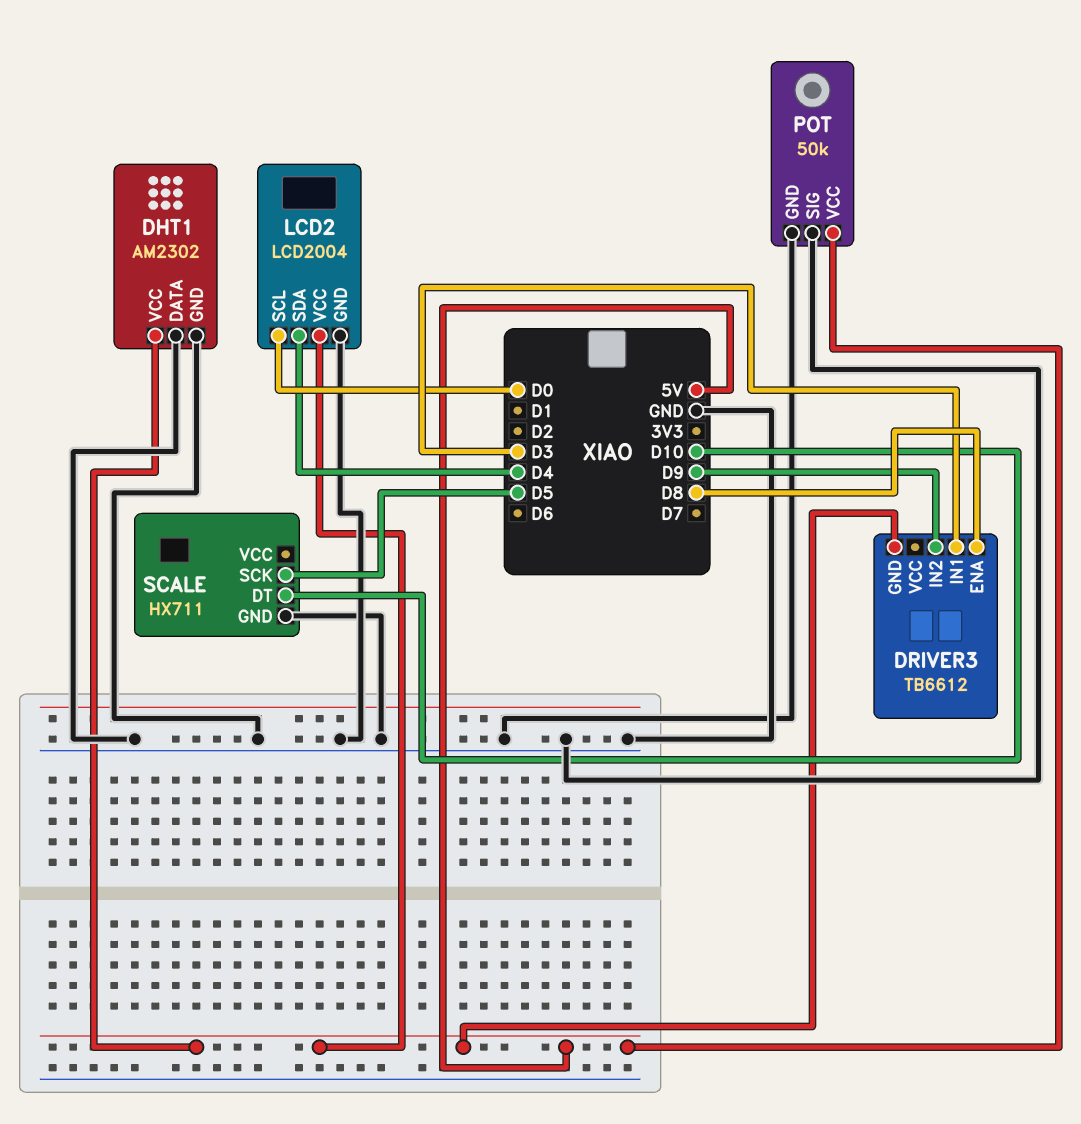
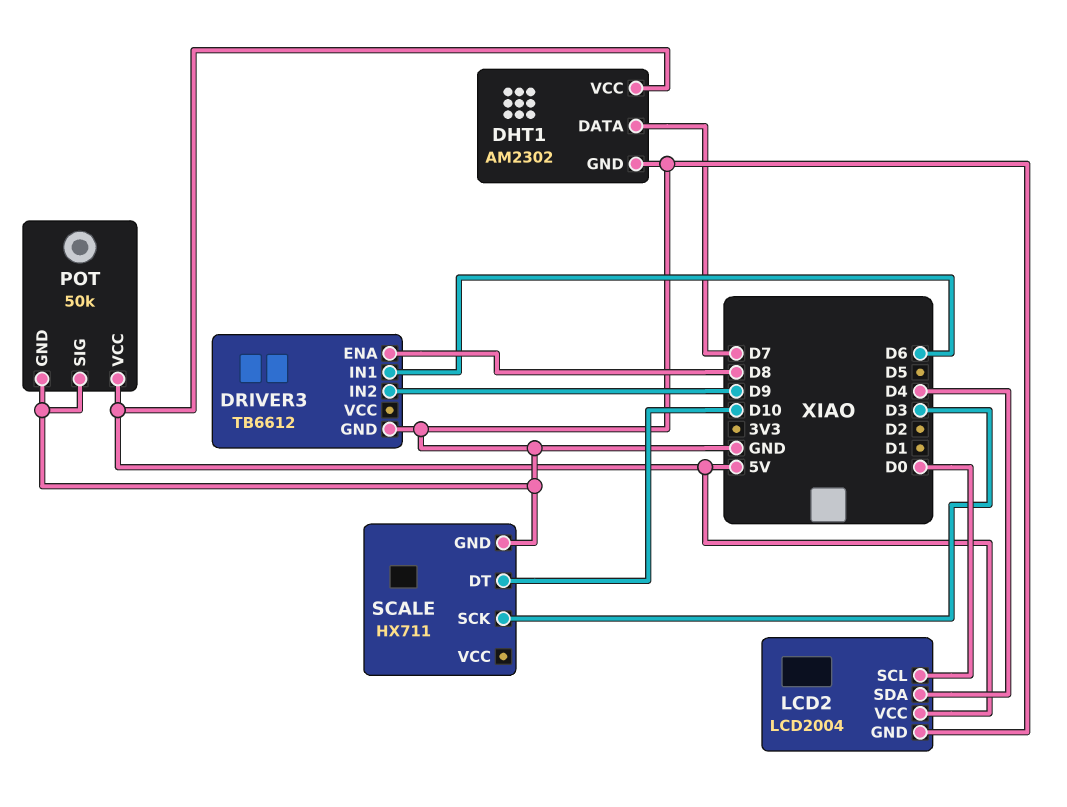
DHT1 pin DATA: GND -> D7
DRIVER3 pin GND: 5V -> GND
DRIVER3 pin IN1: D3 -> D6
SCALE pin SCK: D5 -> D3

